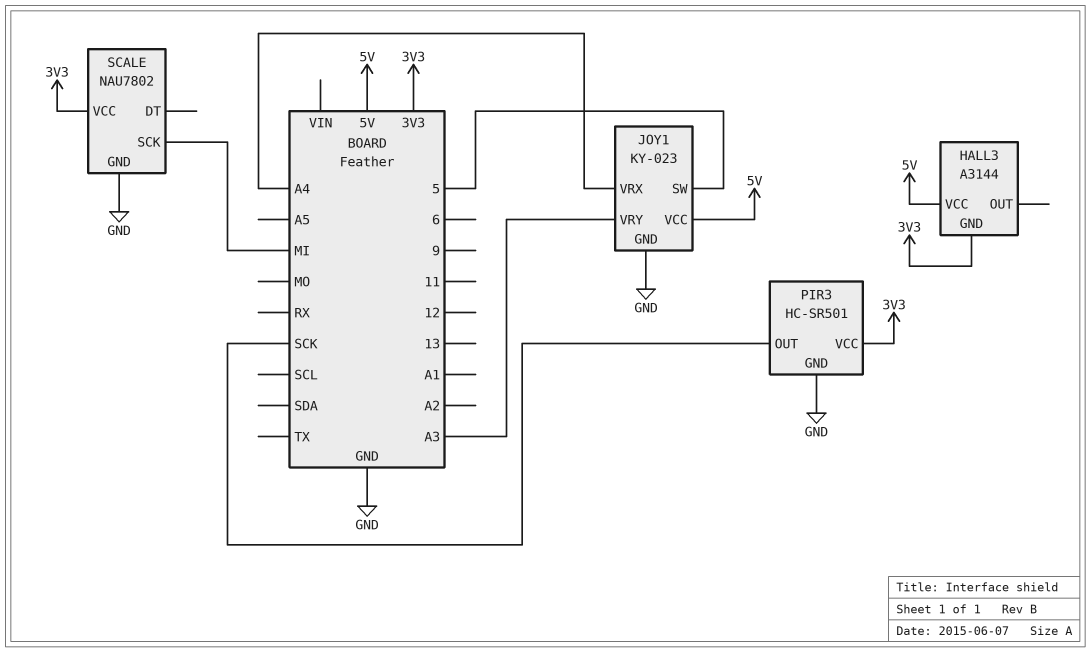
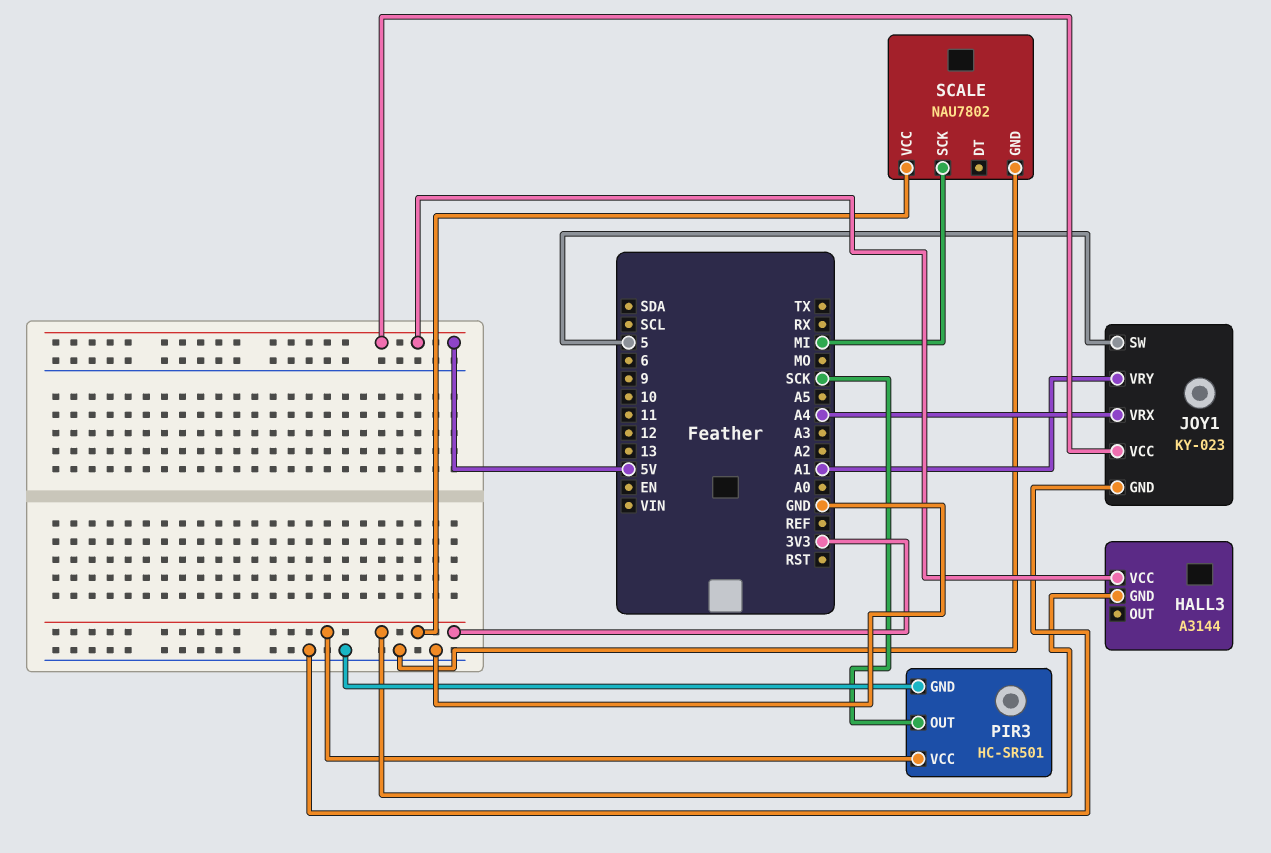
JOY1 pin VRY: A3 -> A1

